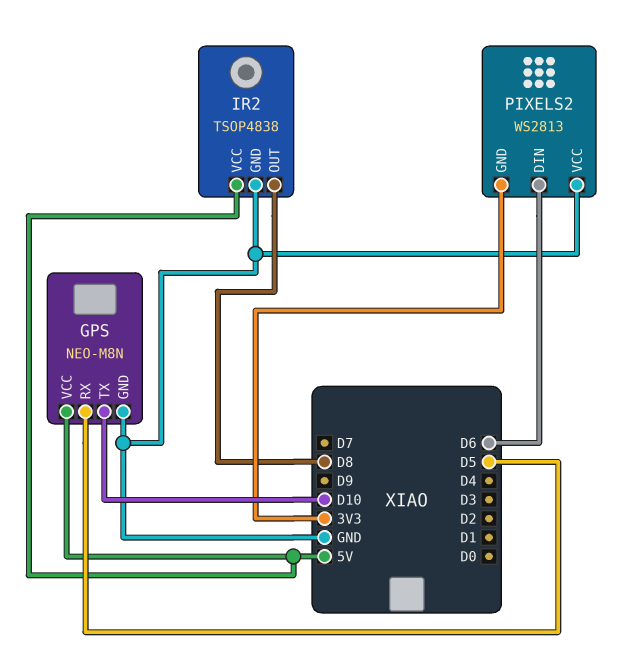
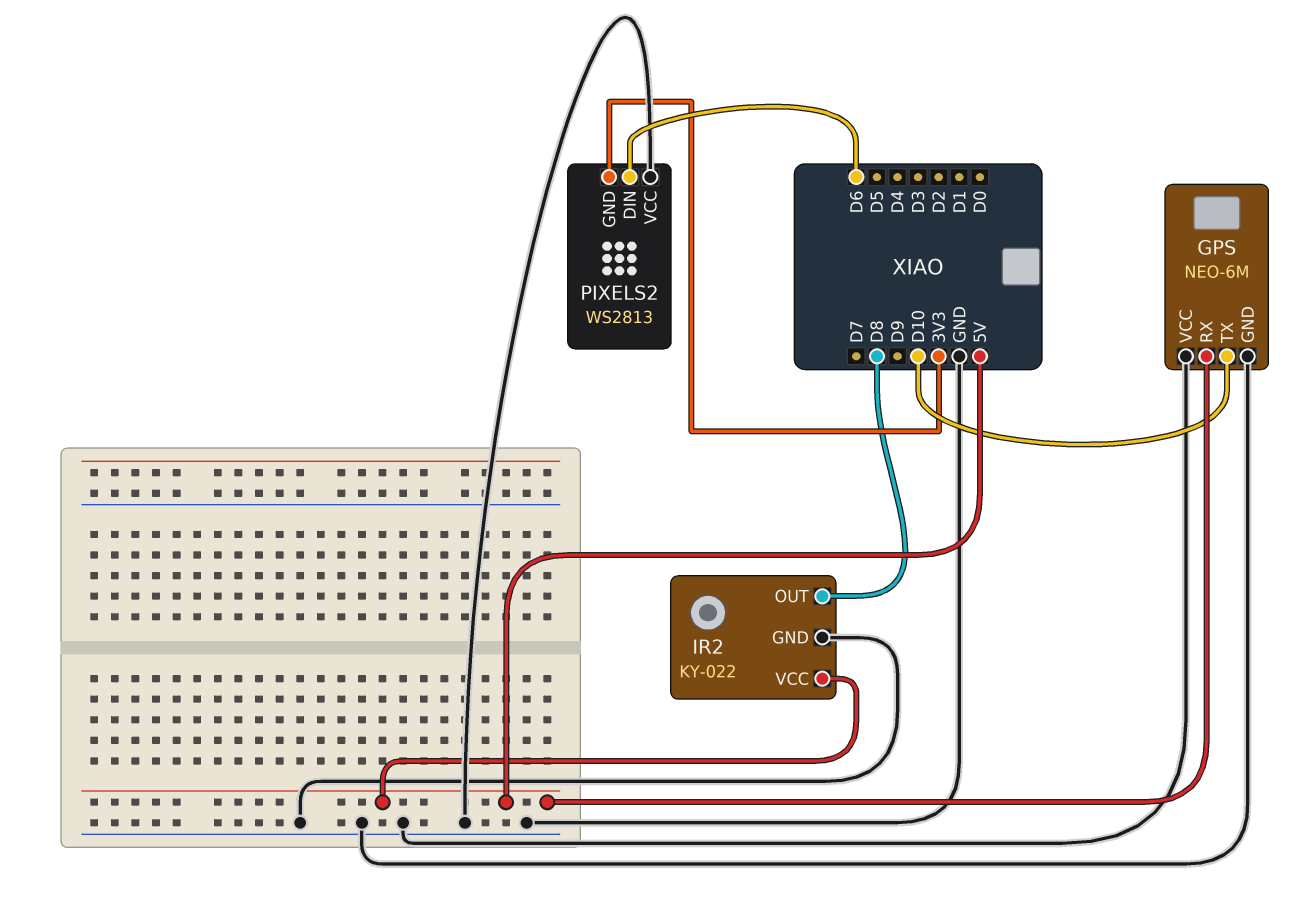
GPS: NEO-M8N -> NEO-6M
GPS pin RX: D5 -> 5V
GPS pin VCC: 5V -> GND
IR2: TSOP4838 -> KY-022

